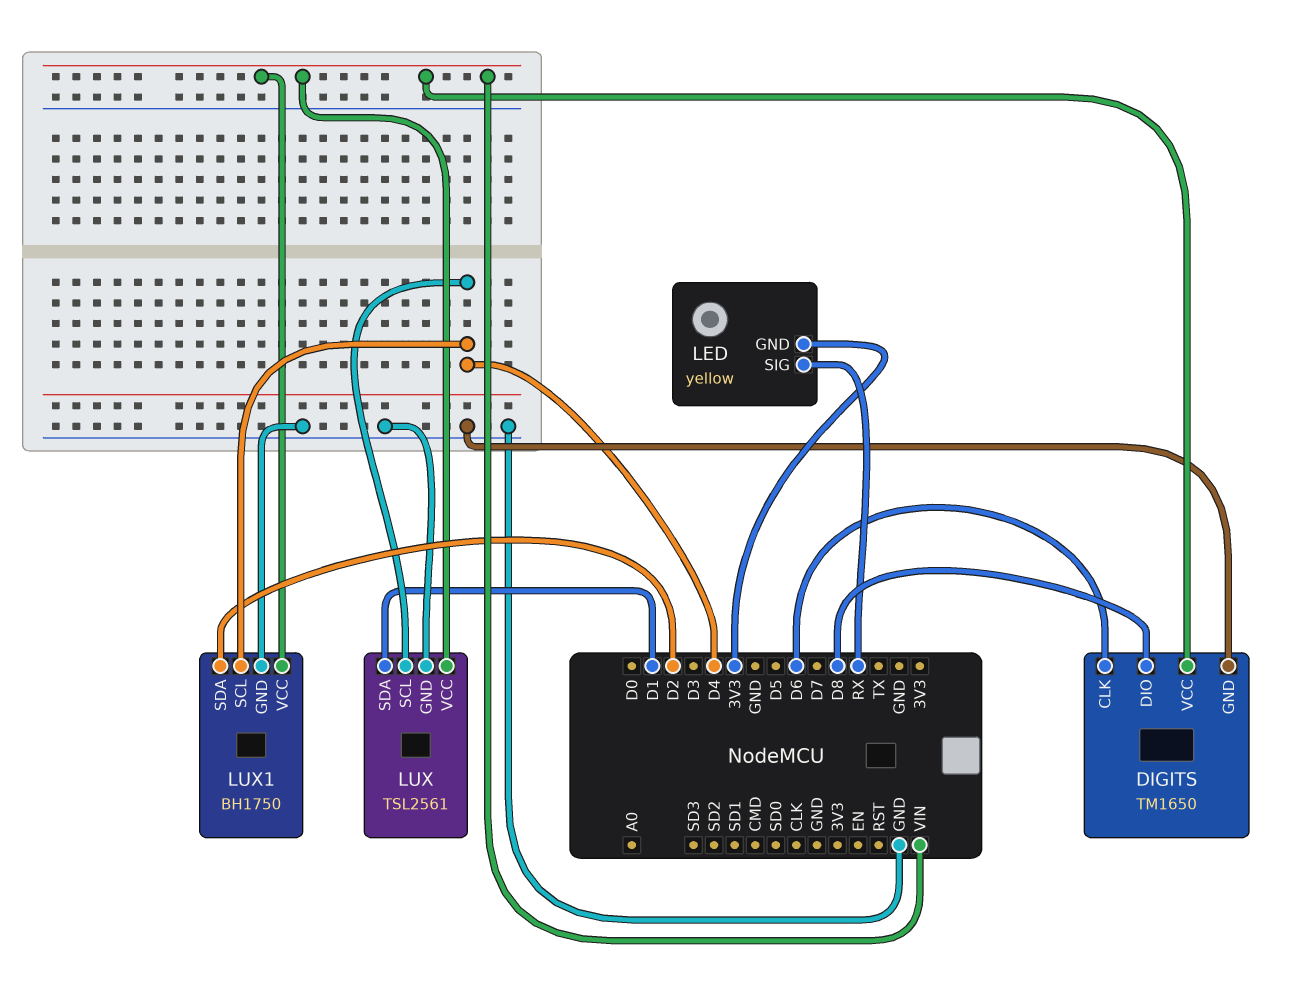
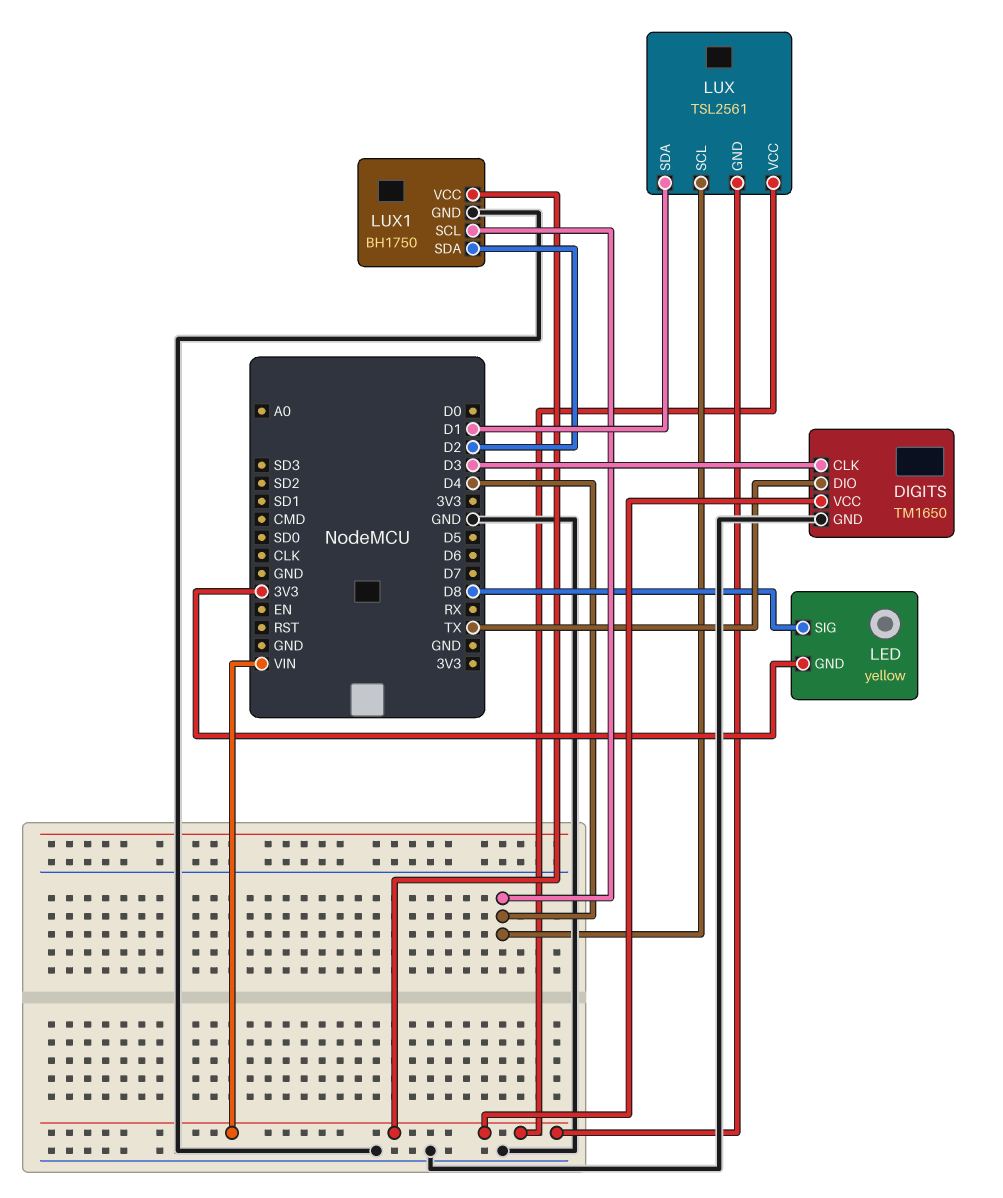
DIGITS pin CLK: D6 -> D3
DIGITS pin DIO: D8 -> TX
LED pin SIG: RX -> D8
LUX pin GND: GND -> VIN

